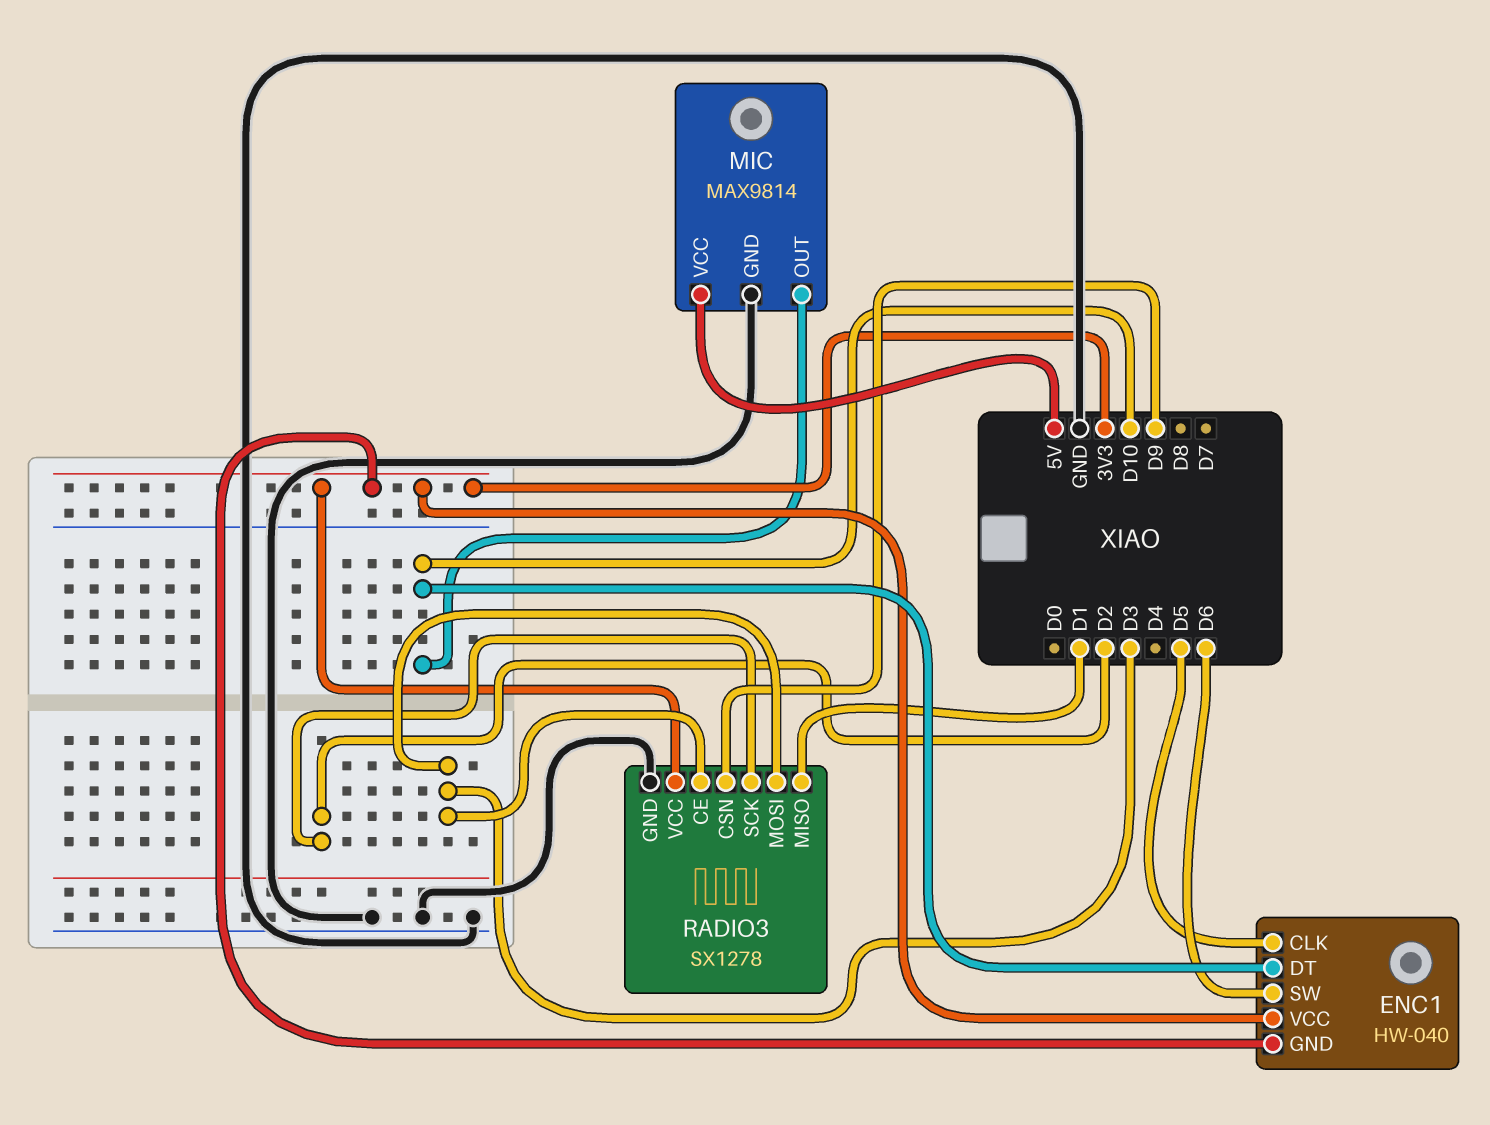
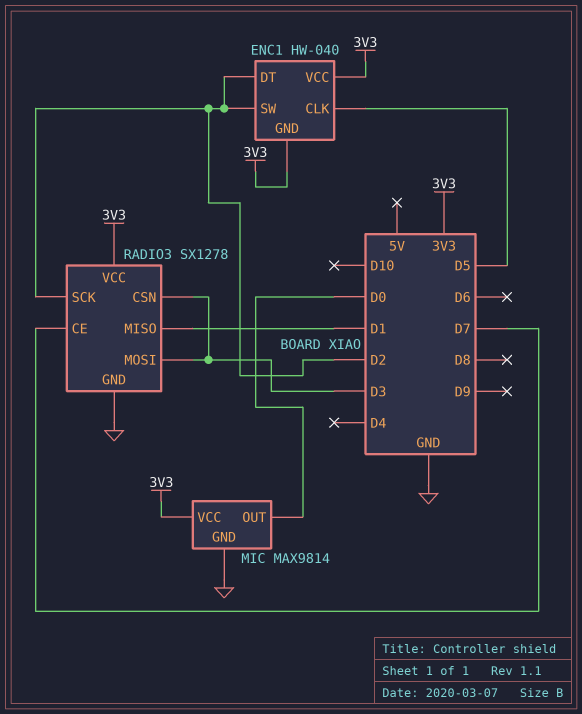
ENC1 pin DT: D10 -> D2
ENC1 pin SW: D6 -> D2
MIC pin OUT: D10 -> D0
MIC pin VCC: 5V -> 3V3
RADIO3 pin CE: D3 -> D7
RADIO3 pin CSN: D9 -> D3

